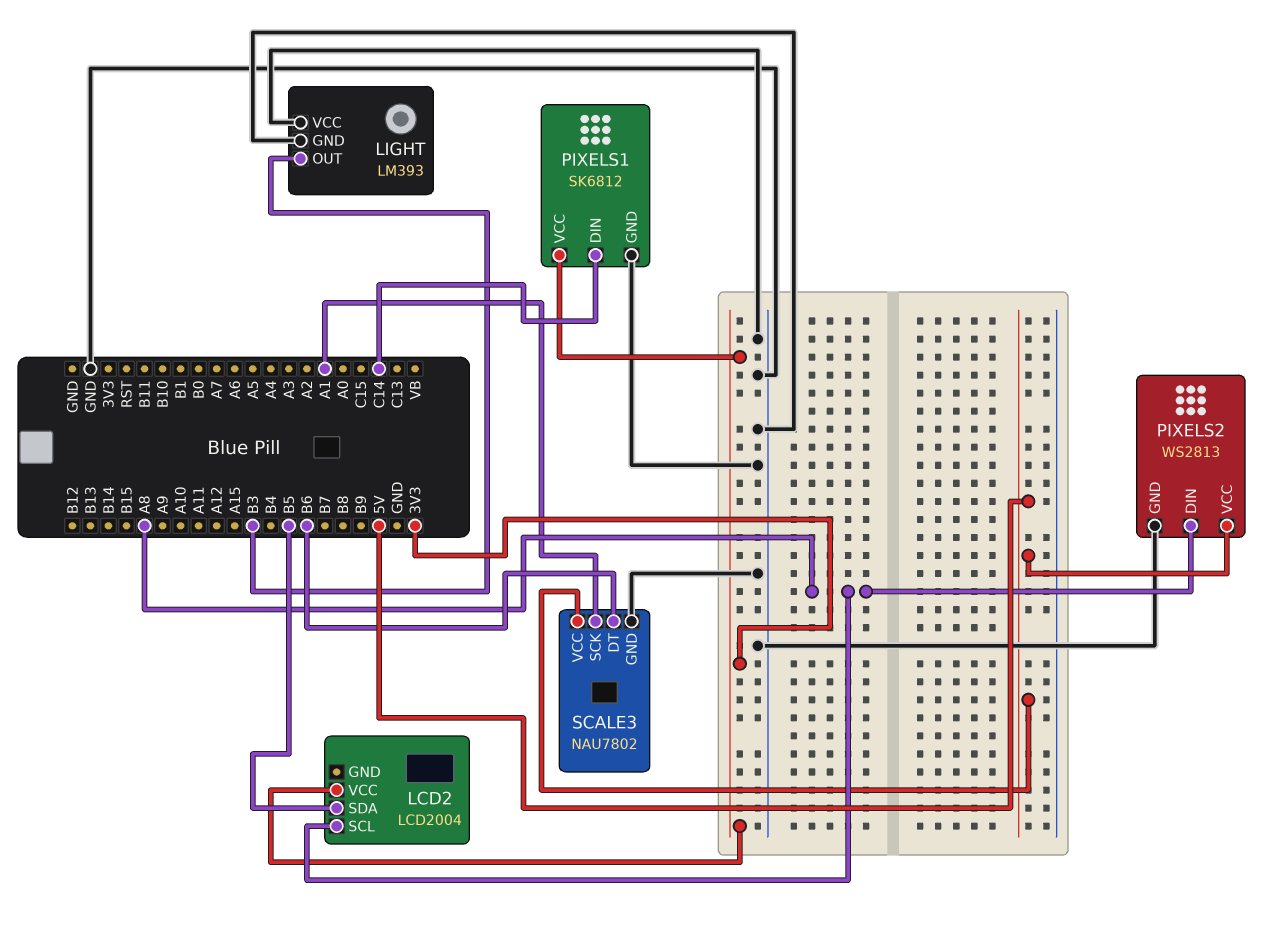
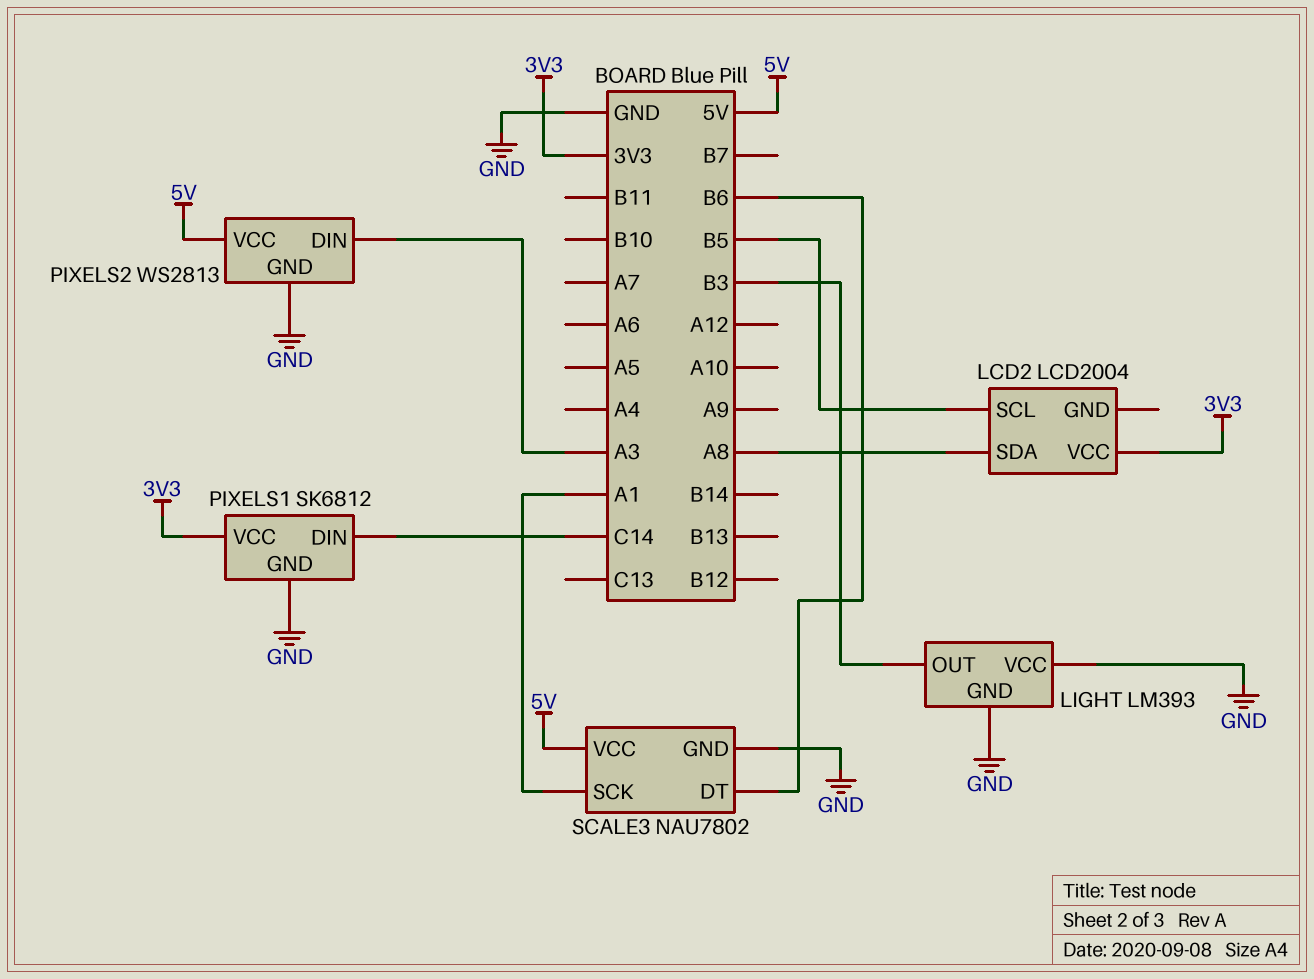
LCD2 pin SCL: A8 -> B5
LCD2 pin SDA: B5 -> A8
PIXELS2 pin DIN: A8 -> A3

